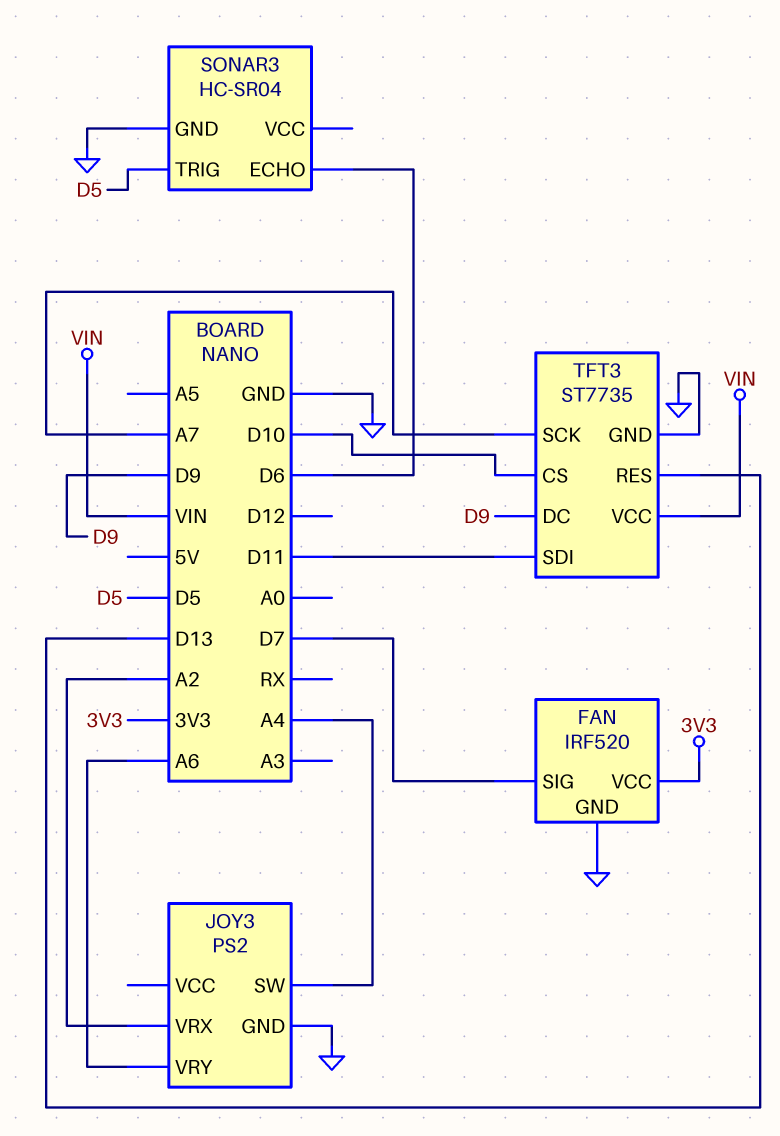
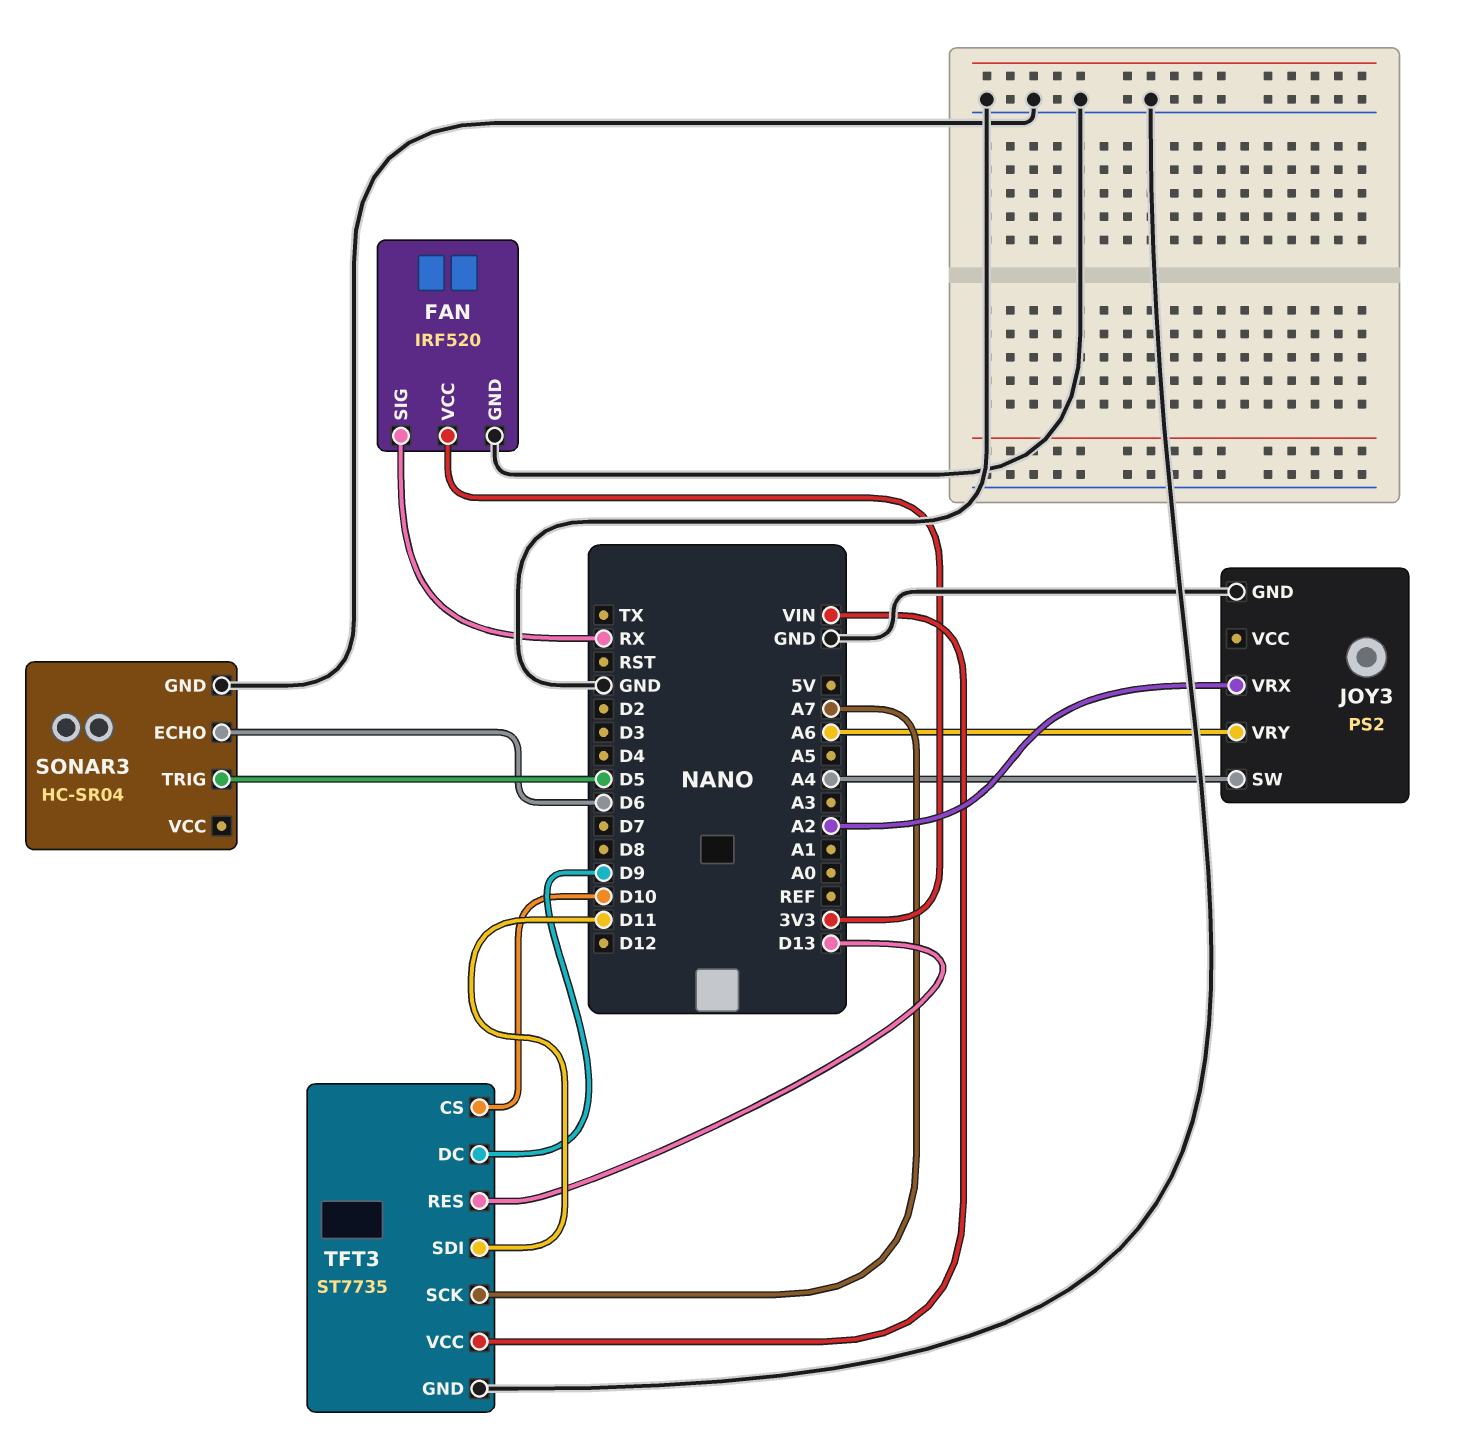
FAN pin SIG: D7 -> RX

